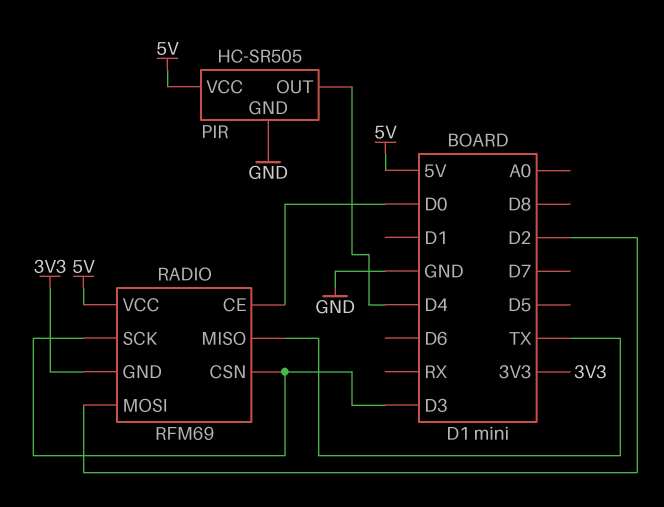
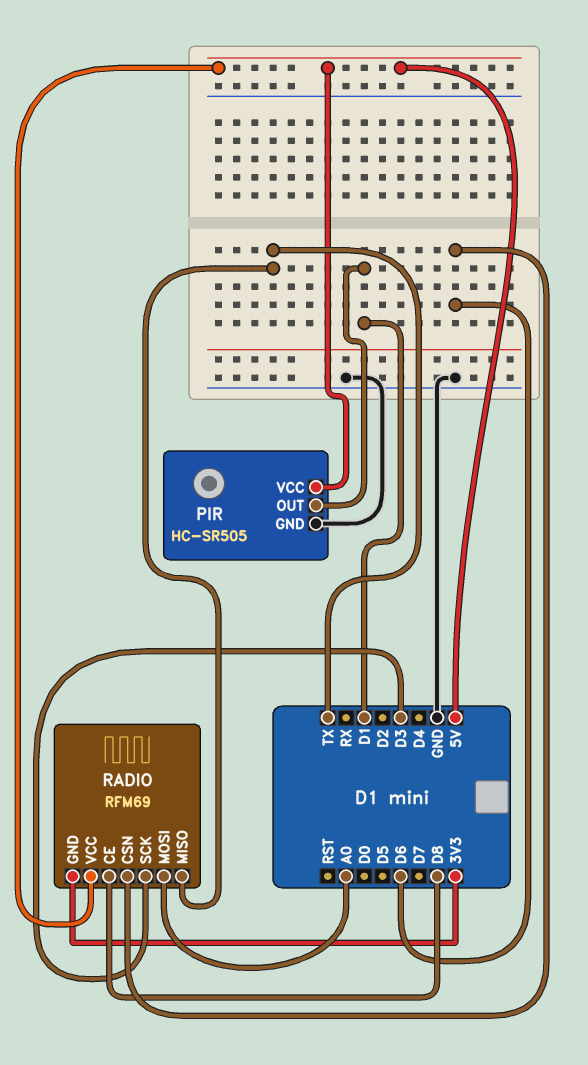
PIR pin OUT: D4 -> D1
RADIO pin CE: D0 -> D8
RADIO pin CSN: D3 -> D6
RADIO pin MOSI: D2 -> A0

